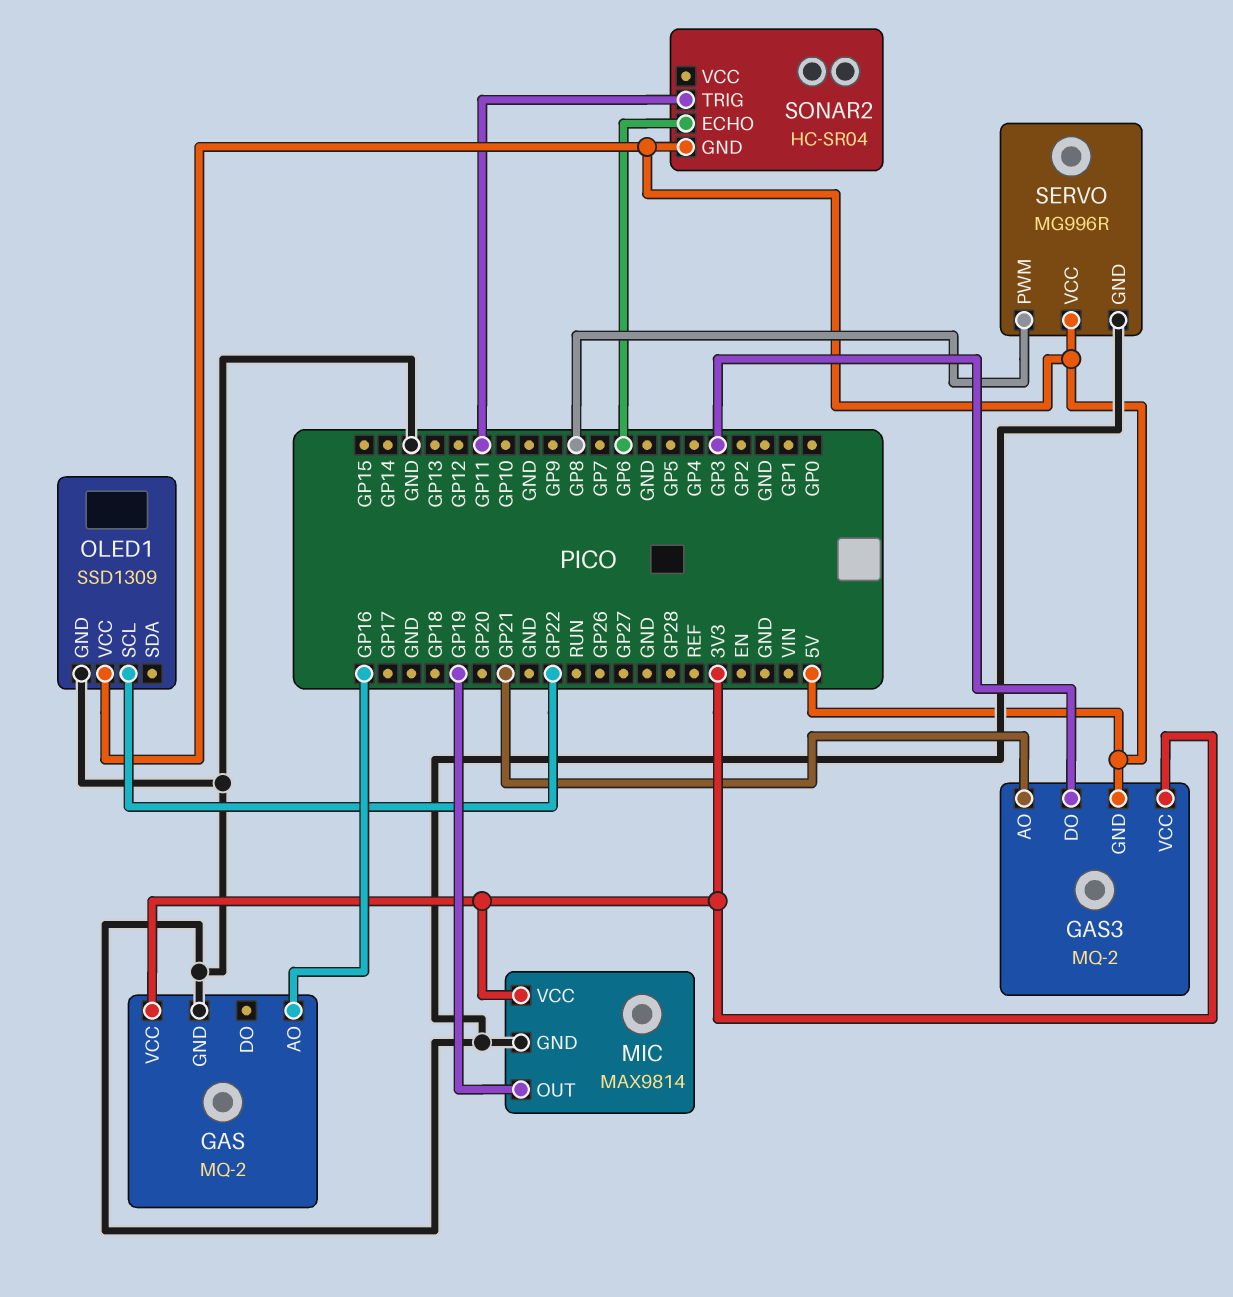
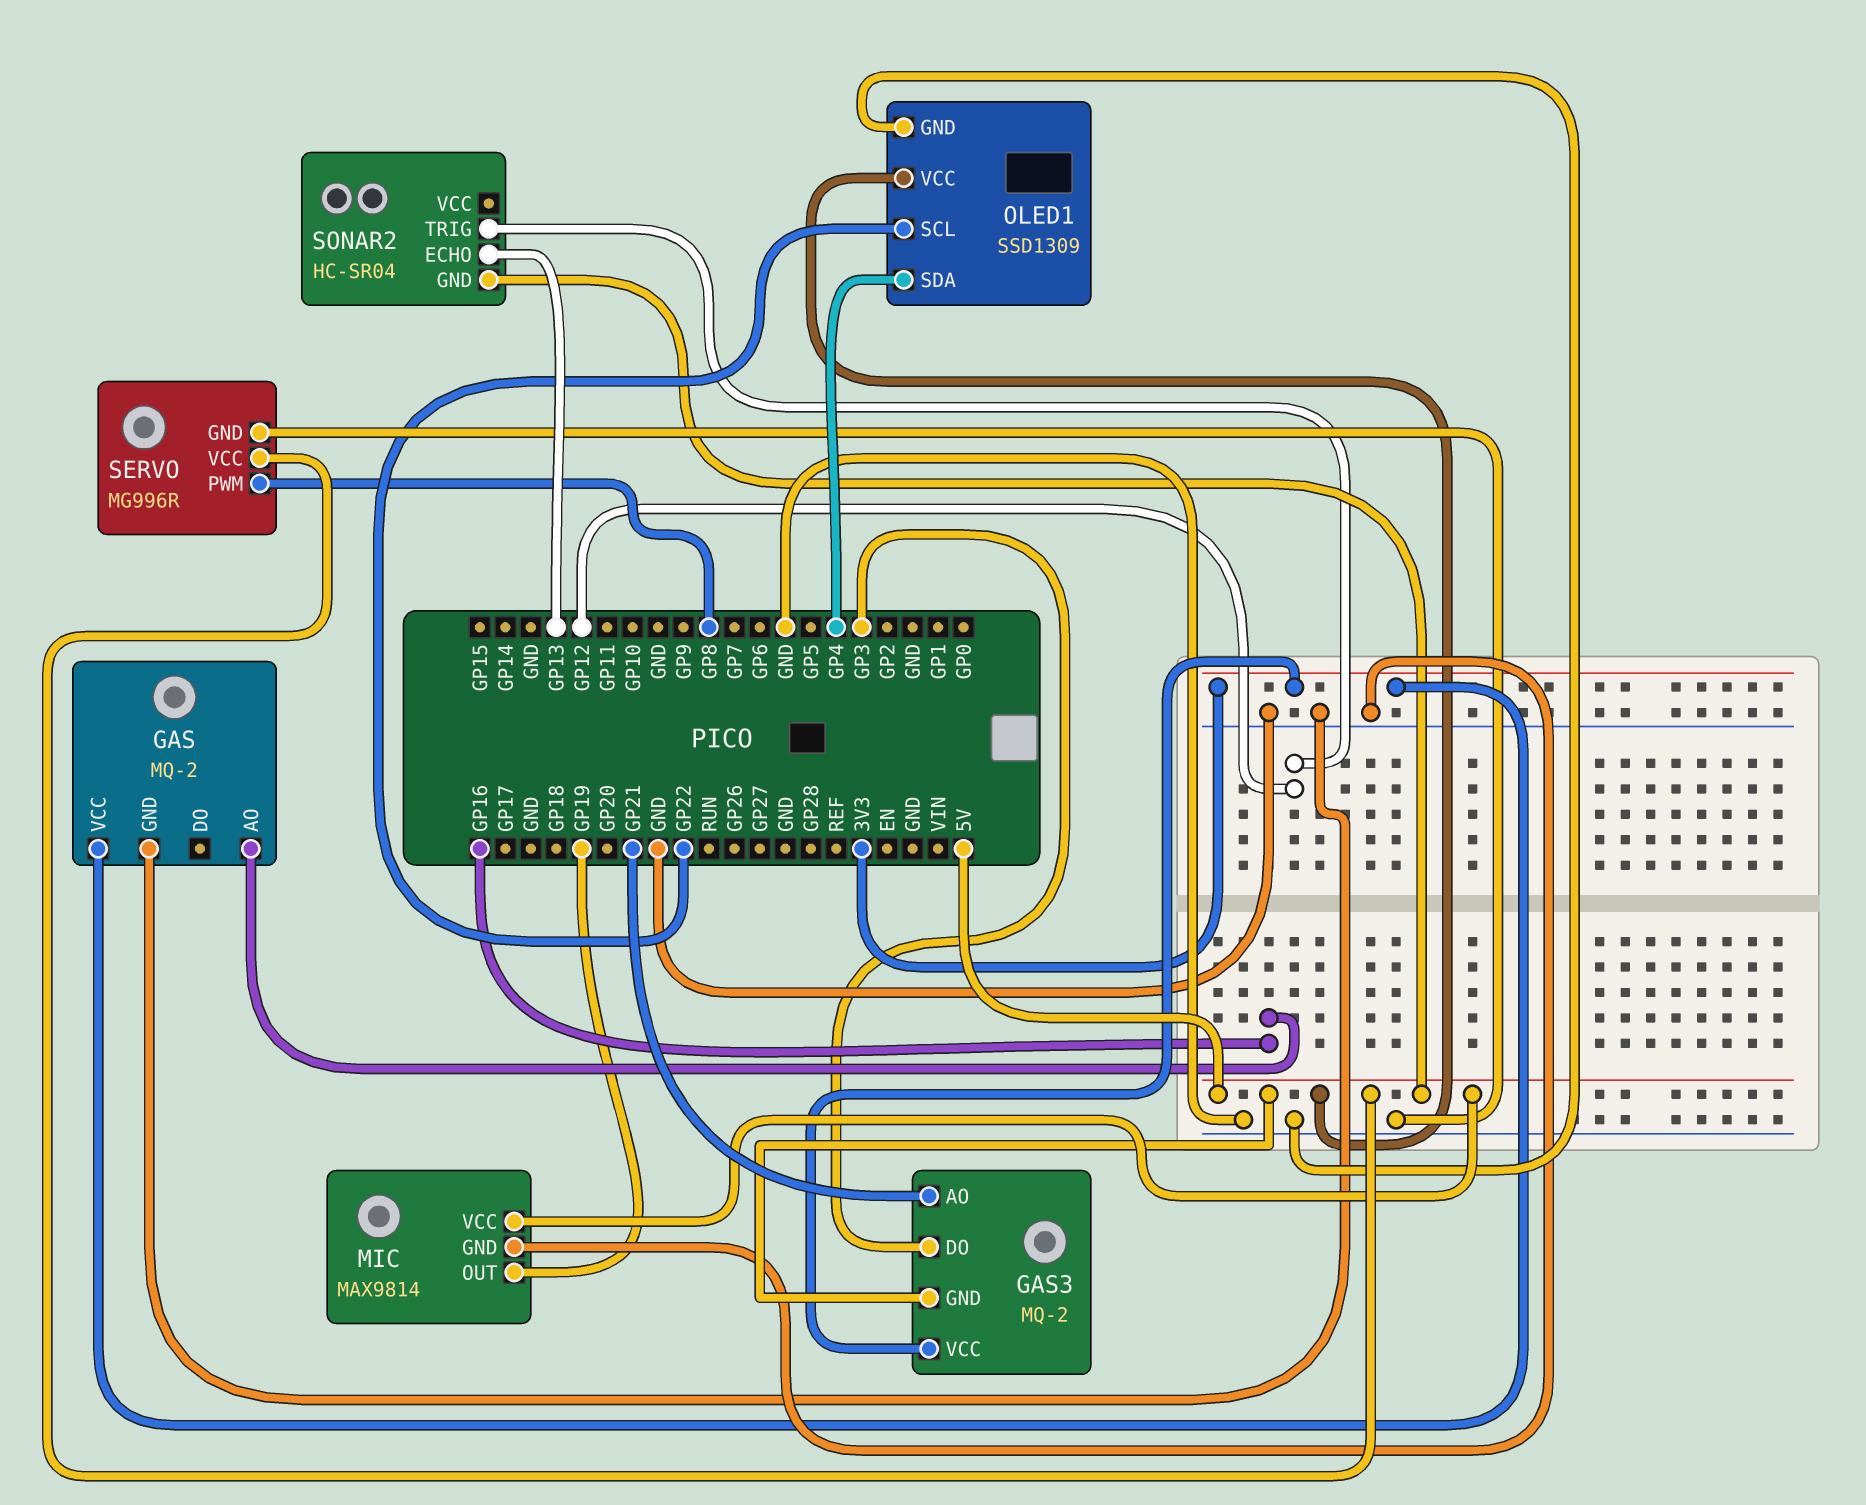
MIC pin VCC: 3V3 -> 5V
OLED1 pin SDA: none -> GP4
SONAR2 pin ECHO: GP6 -> GP13
SONAR2 pin TRIG: GP11 -> GP12

